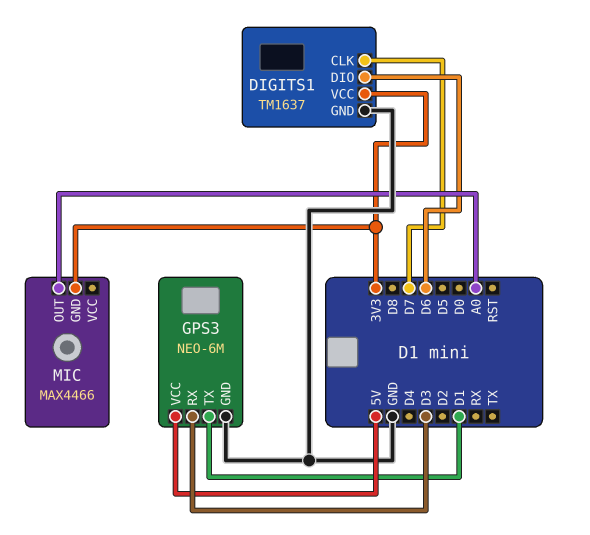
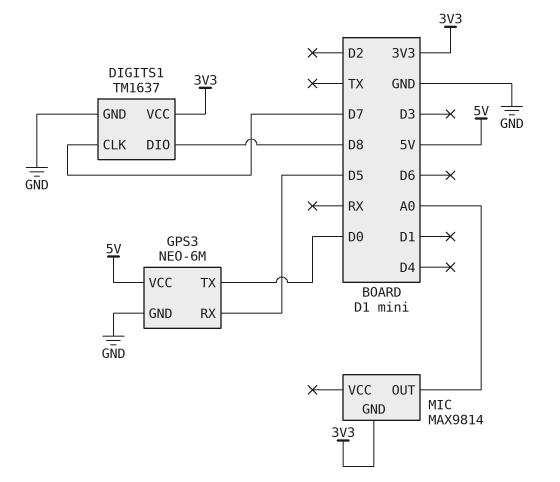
DIGITS1 pin DIO: D6 -> D8
GPS3 pin RX: D3 -> D5
GPS3 pin TX: D1 -> D0
MIC: MAX4466 -> MAX9814

